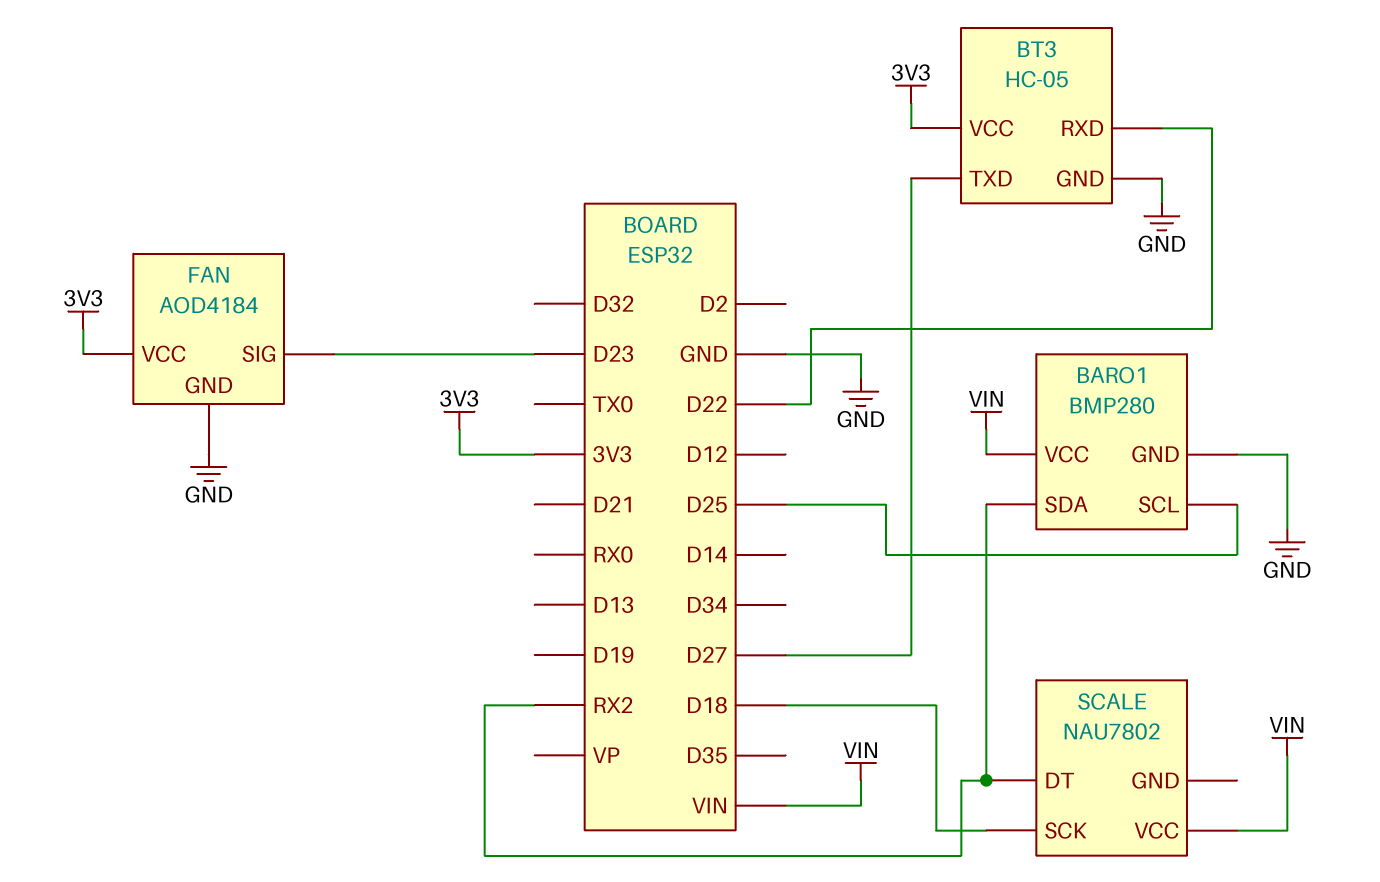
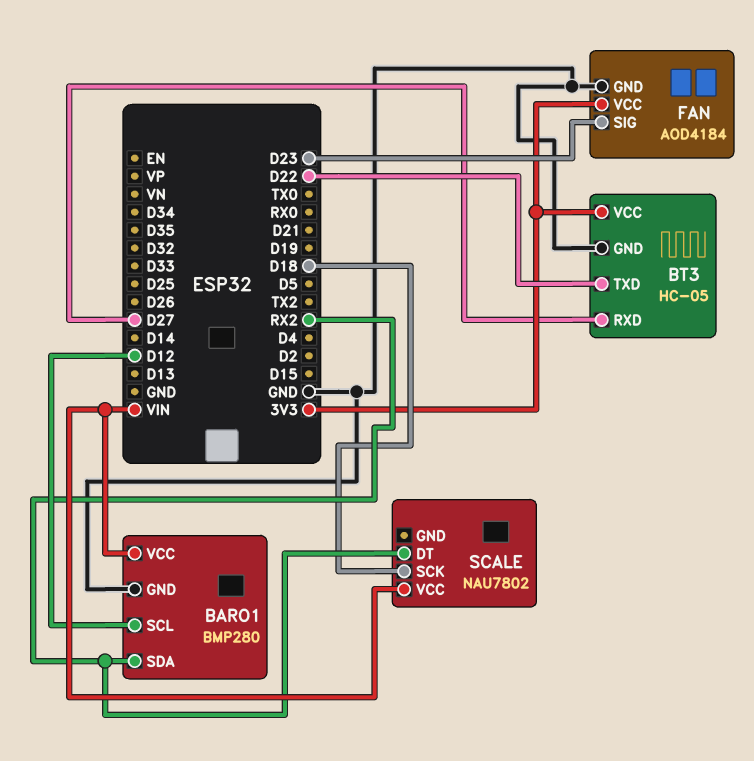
BARO1 pin SCL: D25 -> D12
BT3 pin RXD: D22 -> D27
BT3 pin TXD: D27 -> D22

